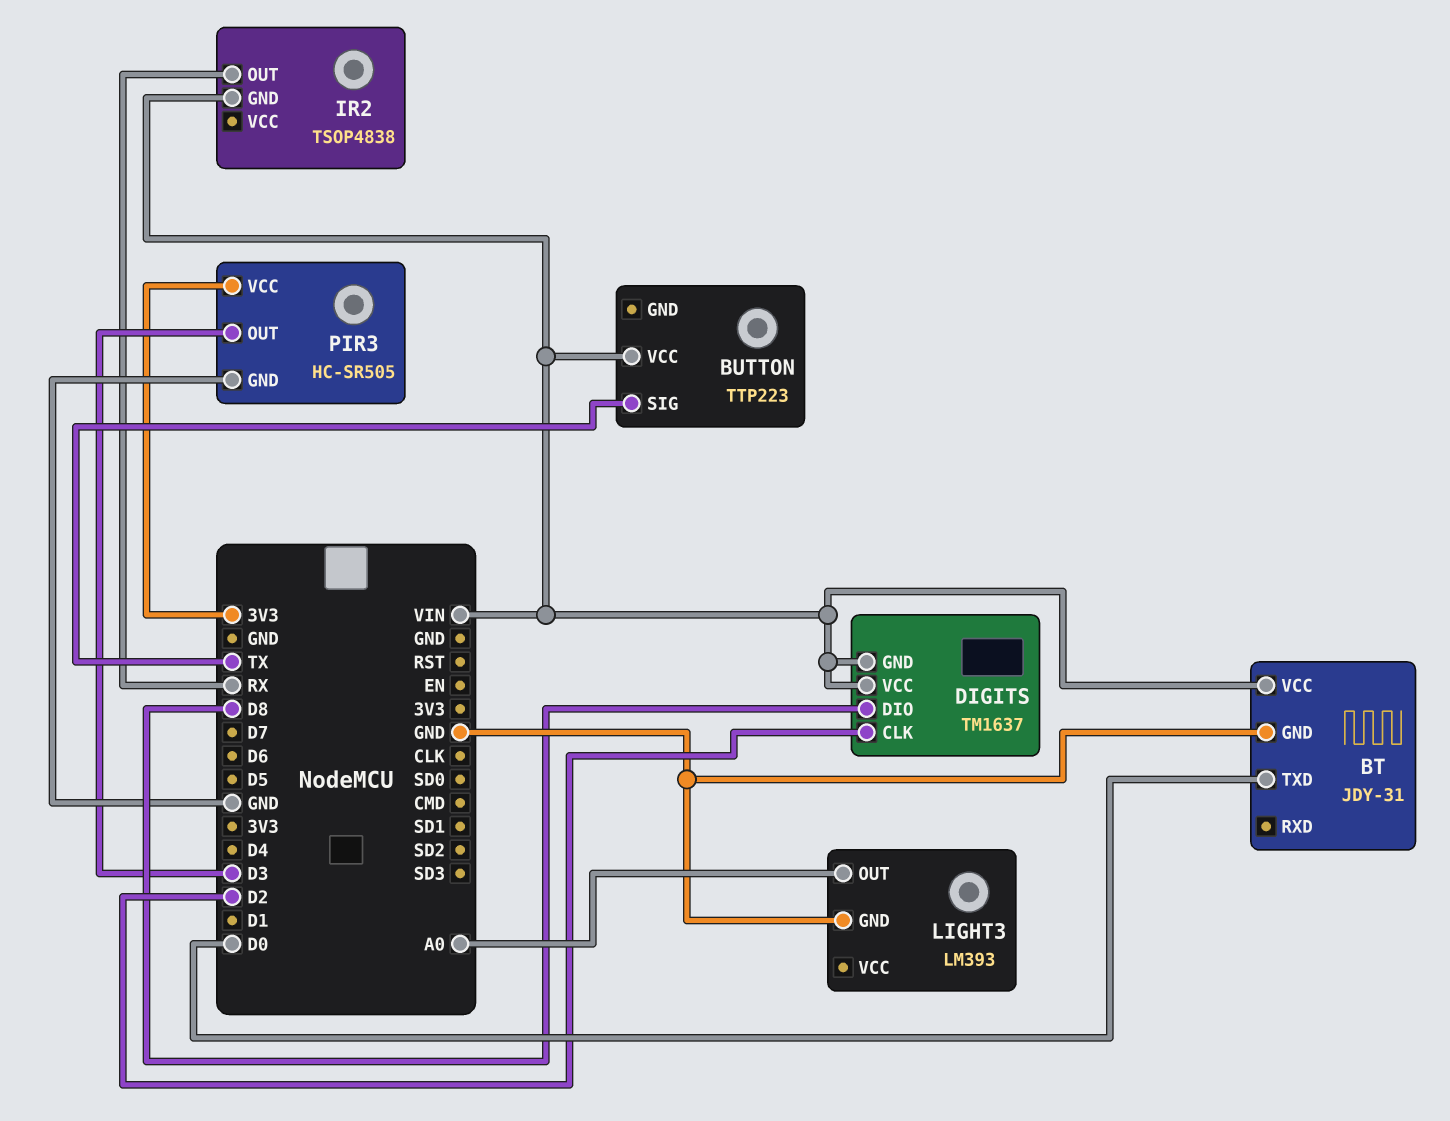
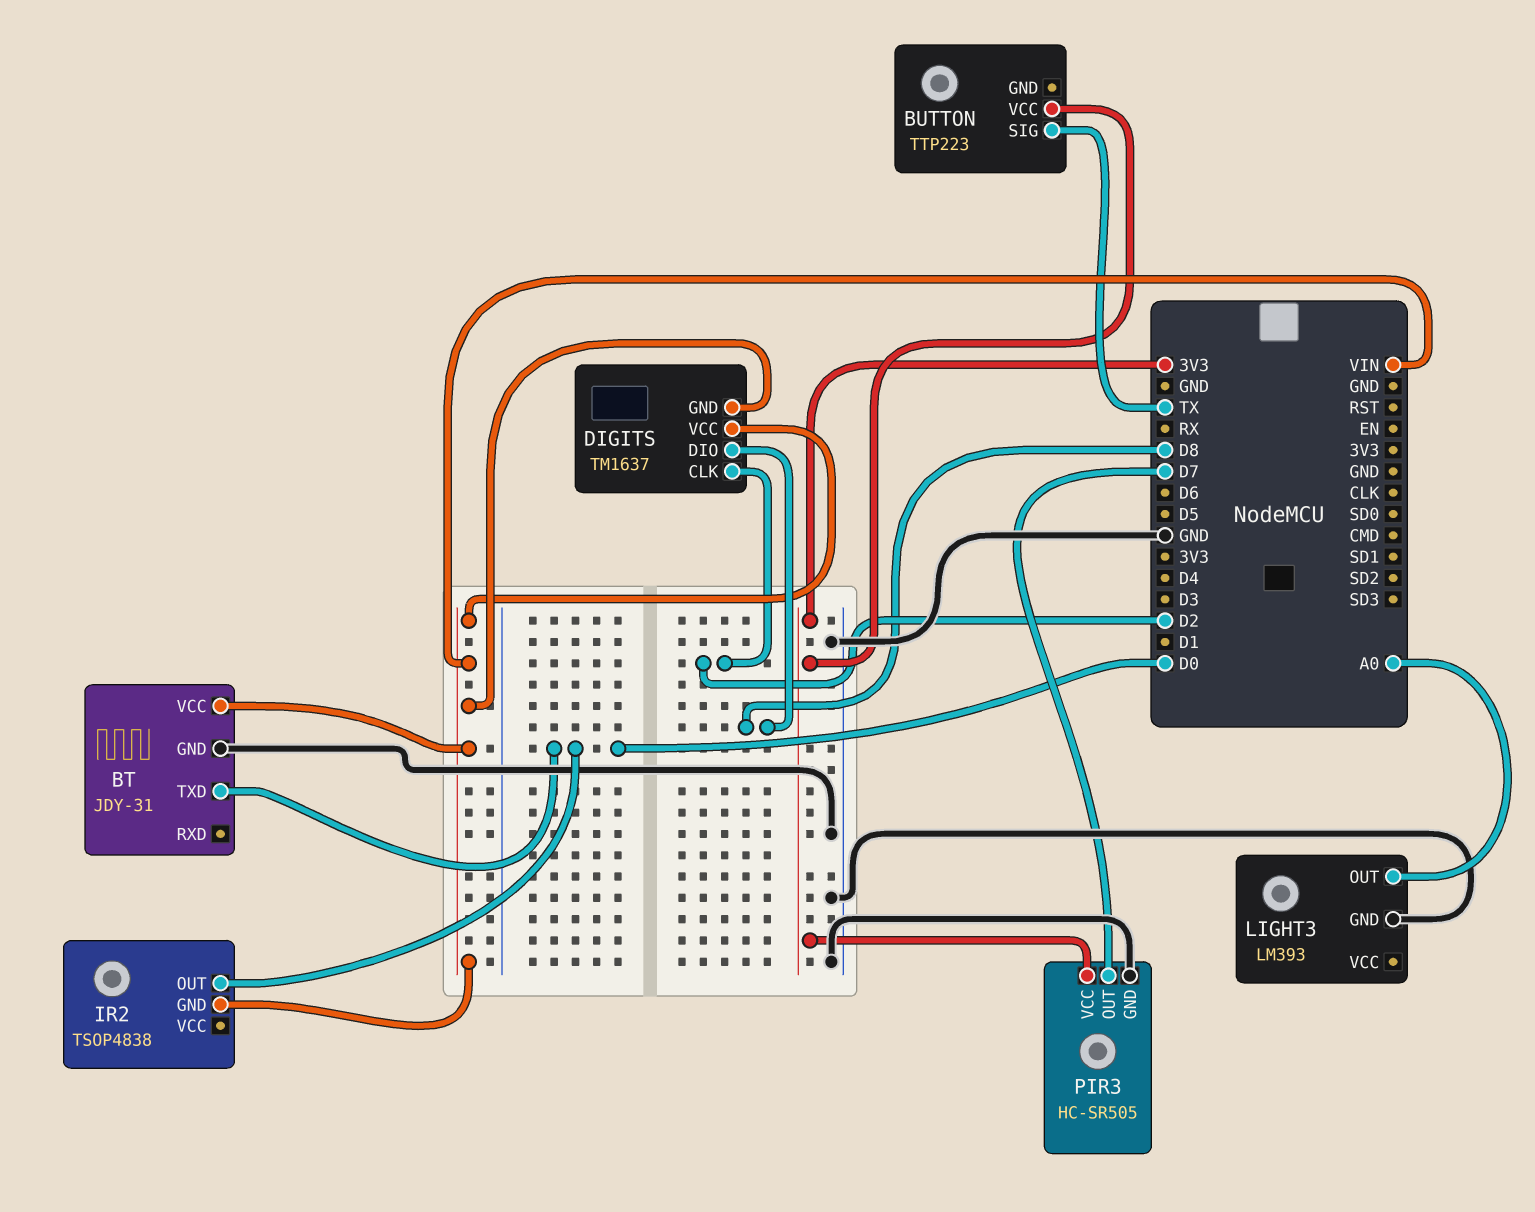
BUTTON pin VCC: VIN -> 3V3
IR2 pin OUT: RX -> D0
PIR3 pin OUT: D3 -> D7

